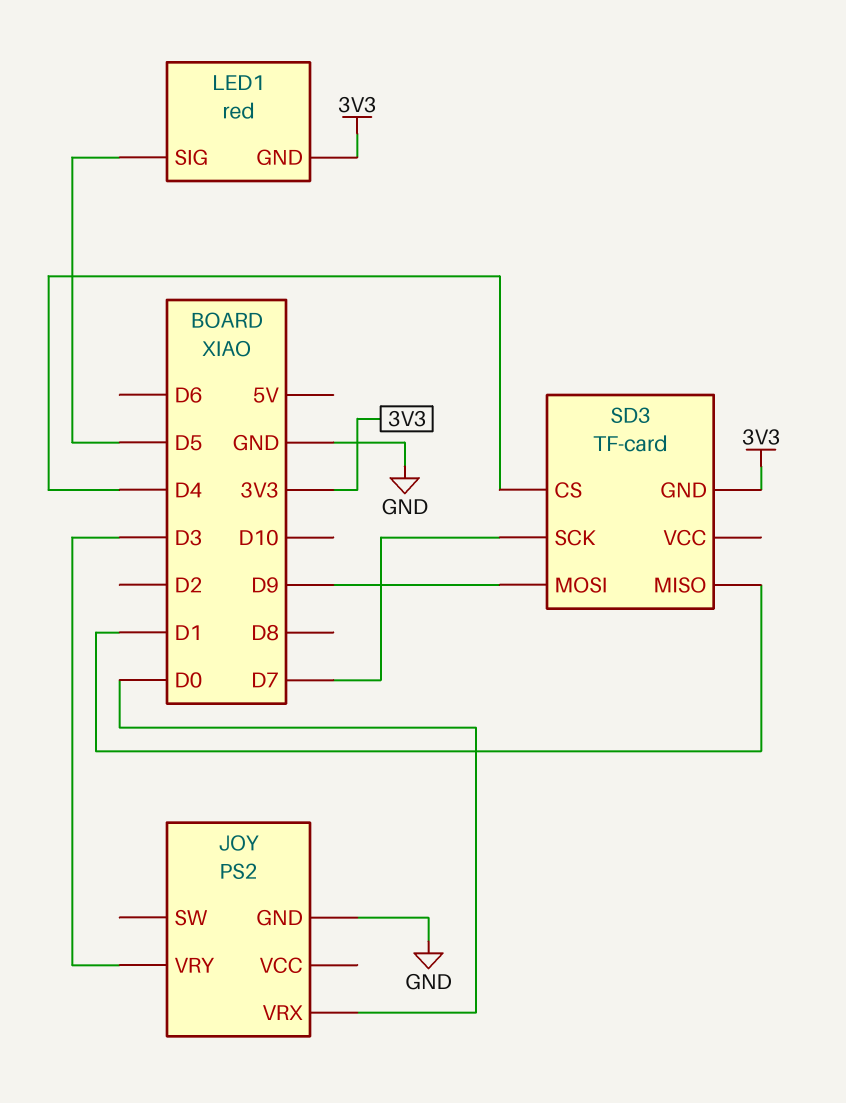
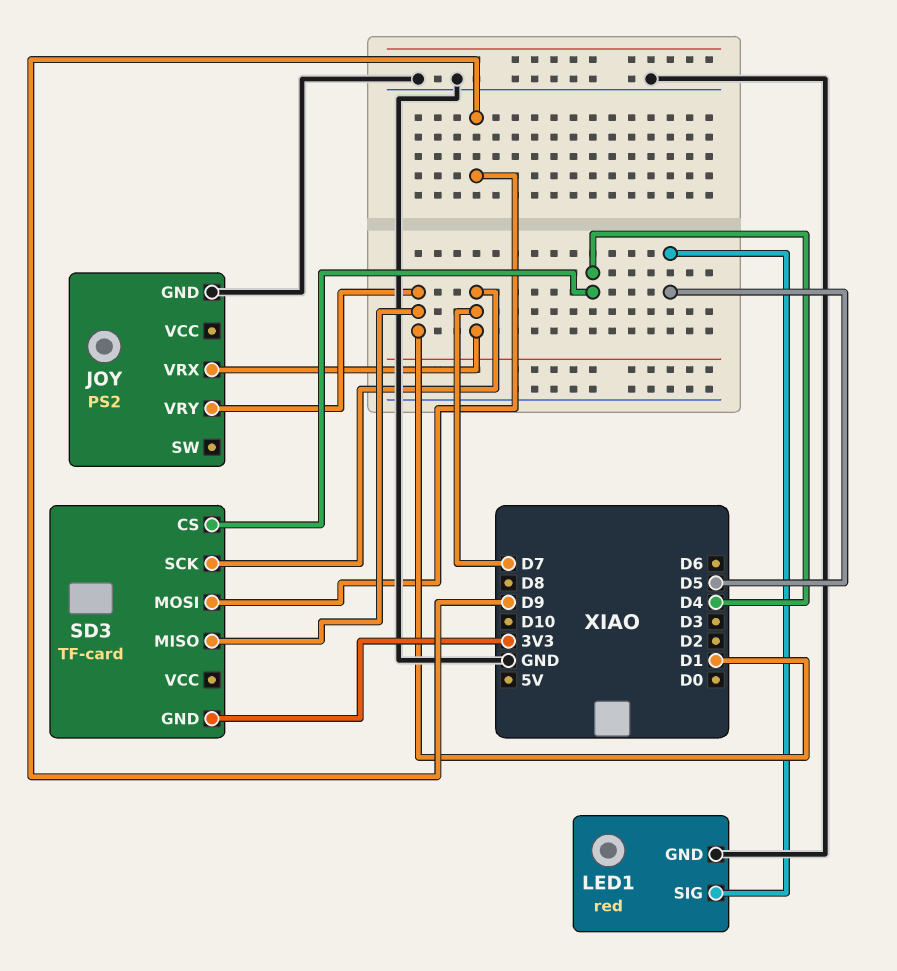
JOY pin VRX: D0 -> D7
JOY pin VRY: D3 -> D1
LED1 pin GND: 3V3 -> GND

